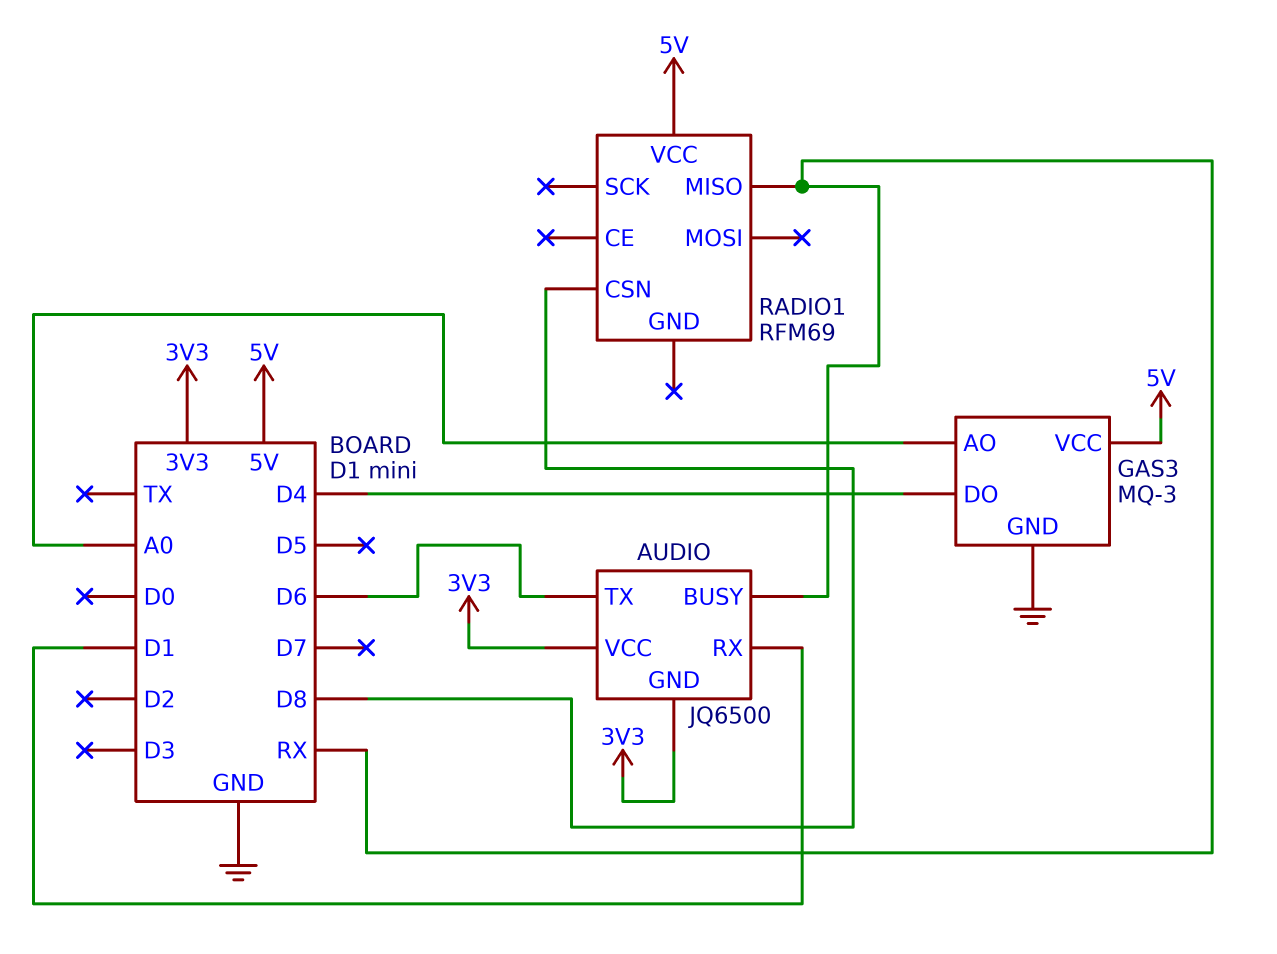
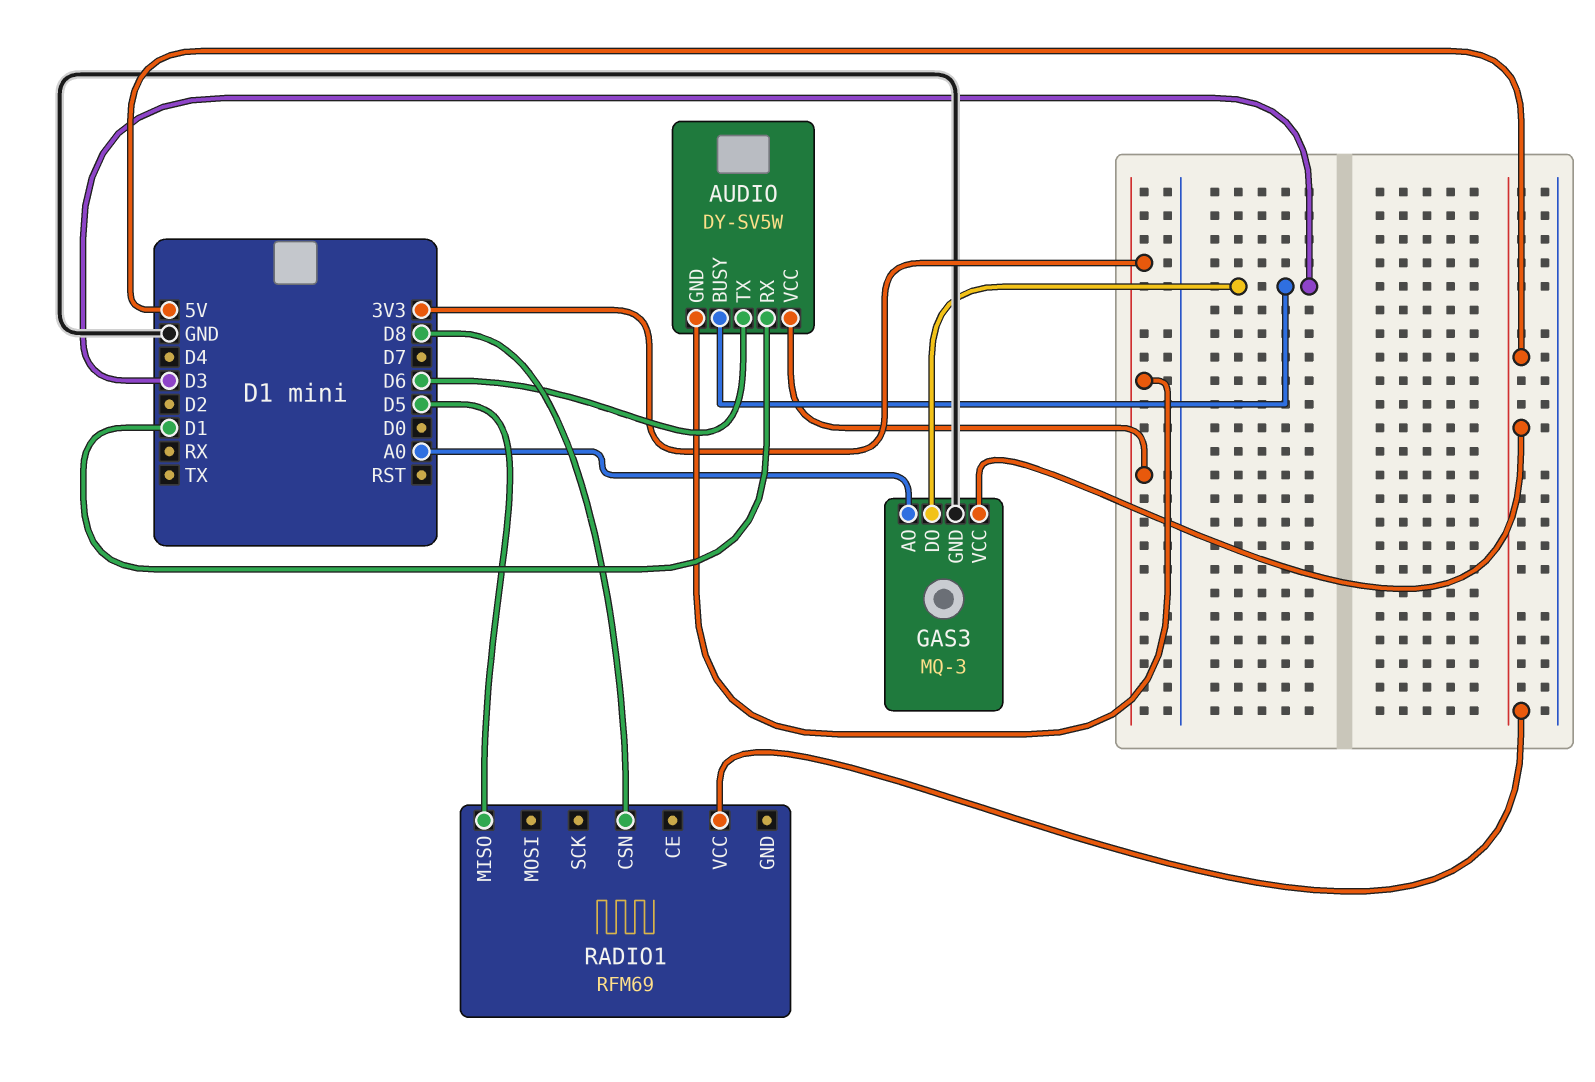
AUDIO: JQ6500 -> DY-SV5W
AUDIO pin BUSY: RX -> D3
GAS3 pin DO: D4 -> D3
RADIO1 pin MISO: RX -> D5

